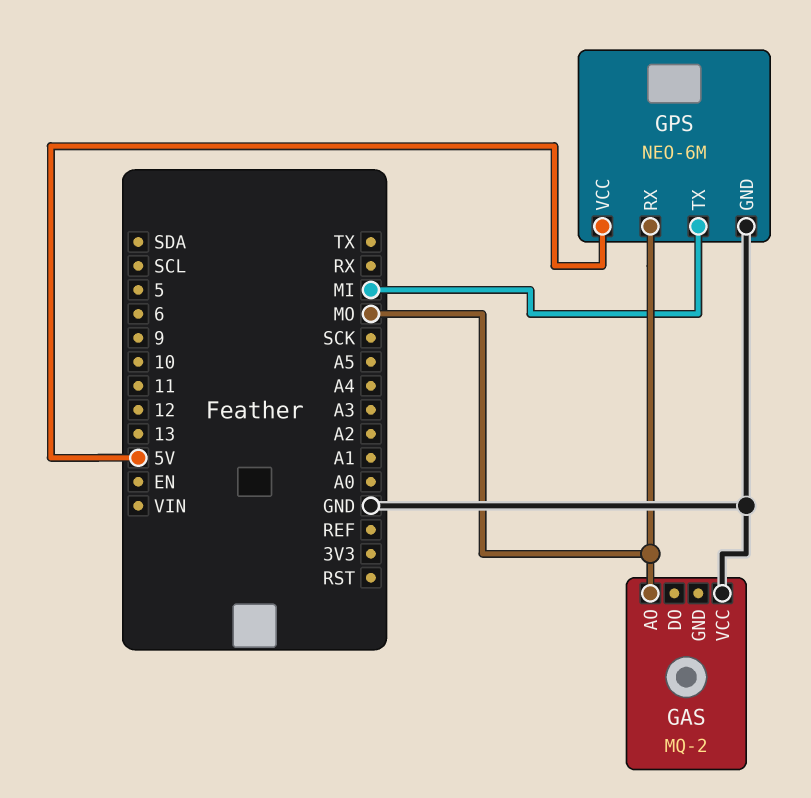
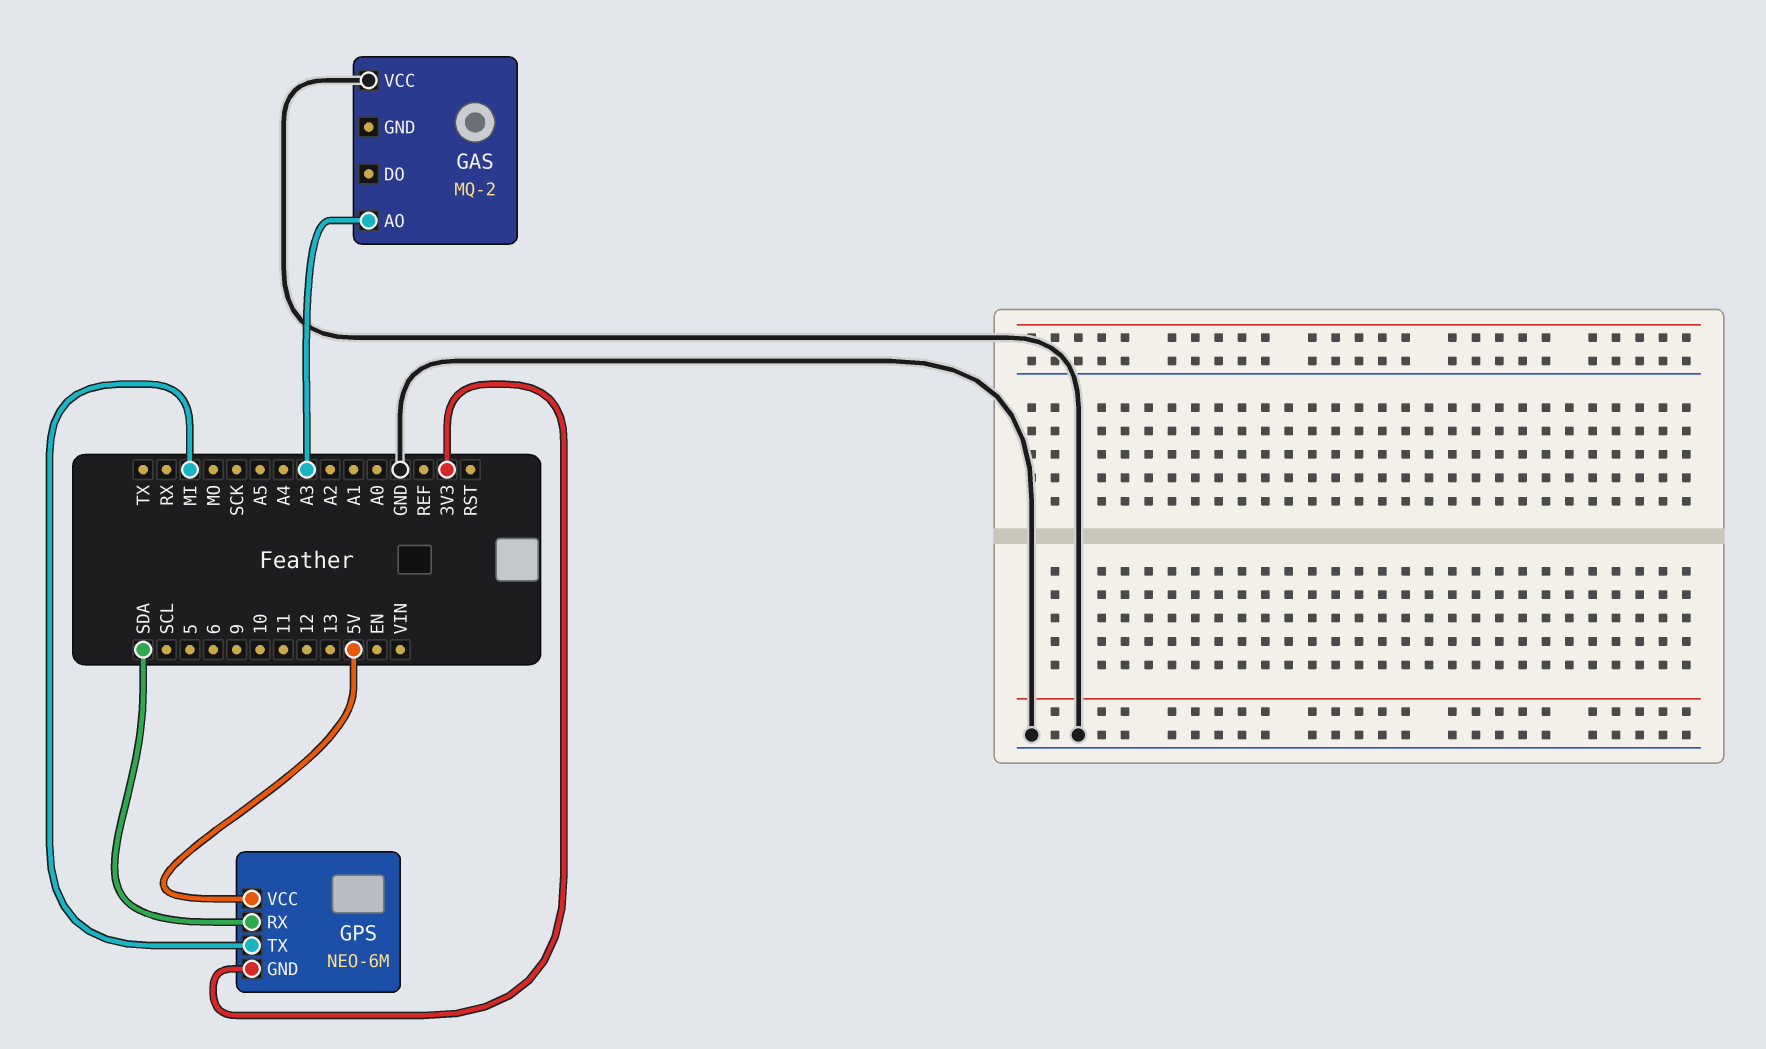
GAS pin AO: MO -> A3
GPS pin GND: GND -> 3V3
GPS pin RX: MO -> SDA

